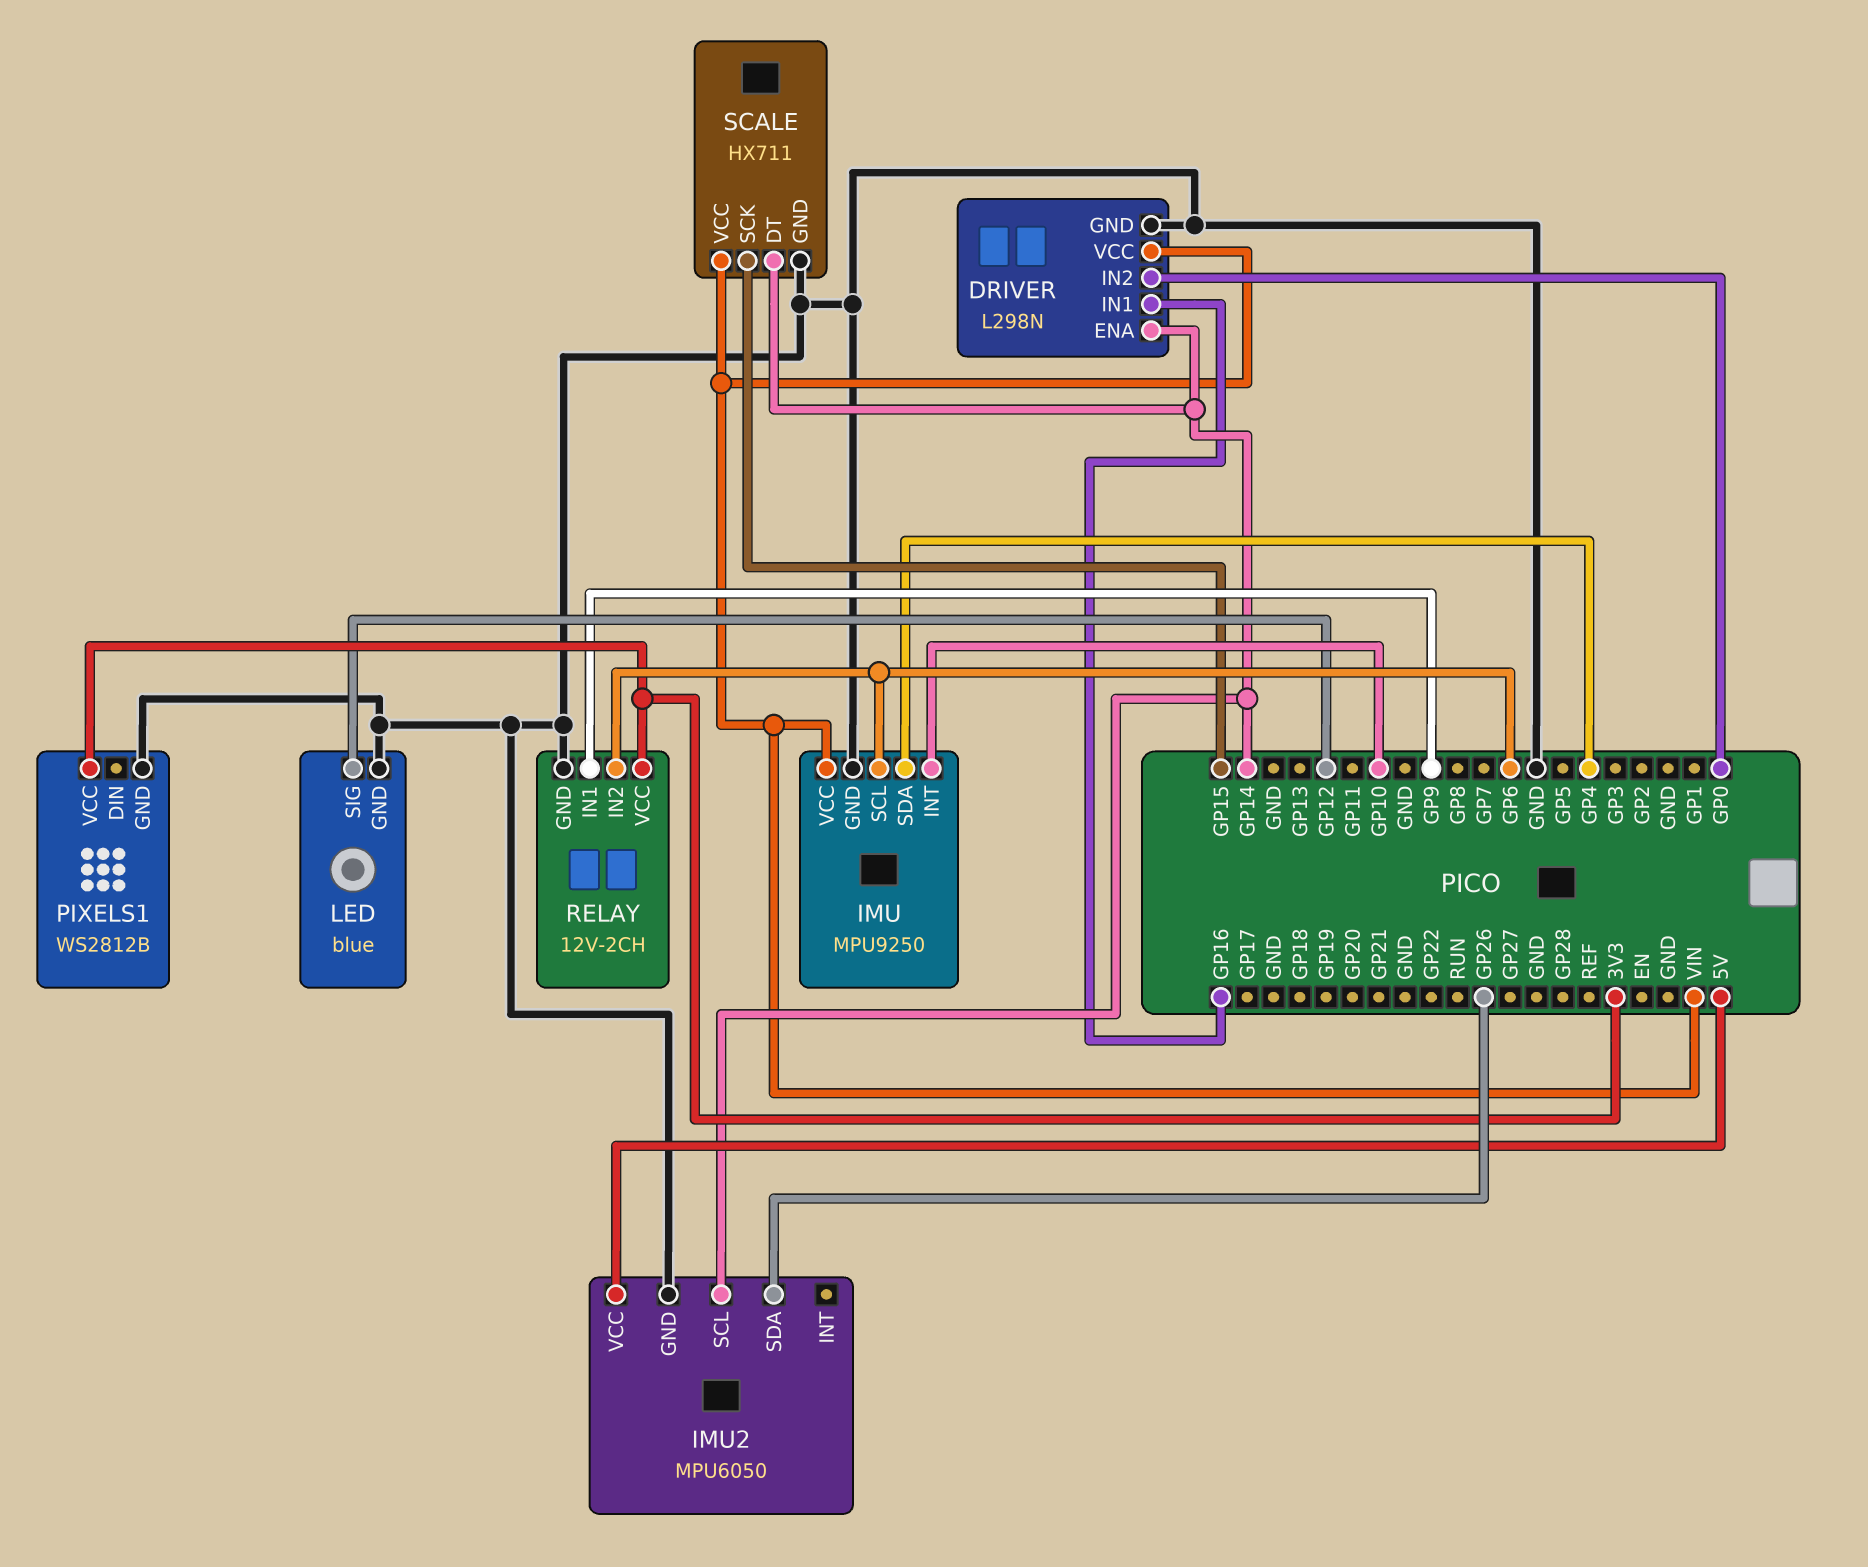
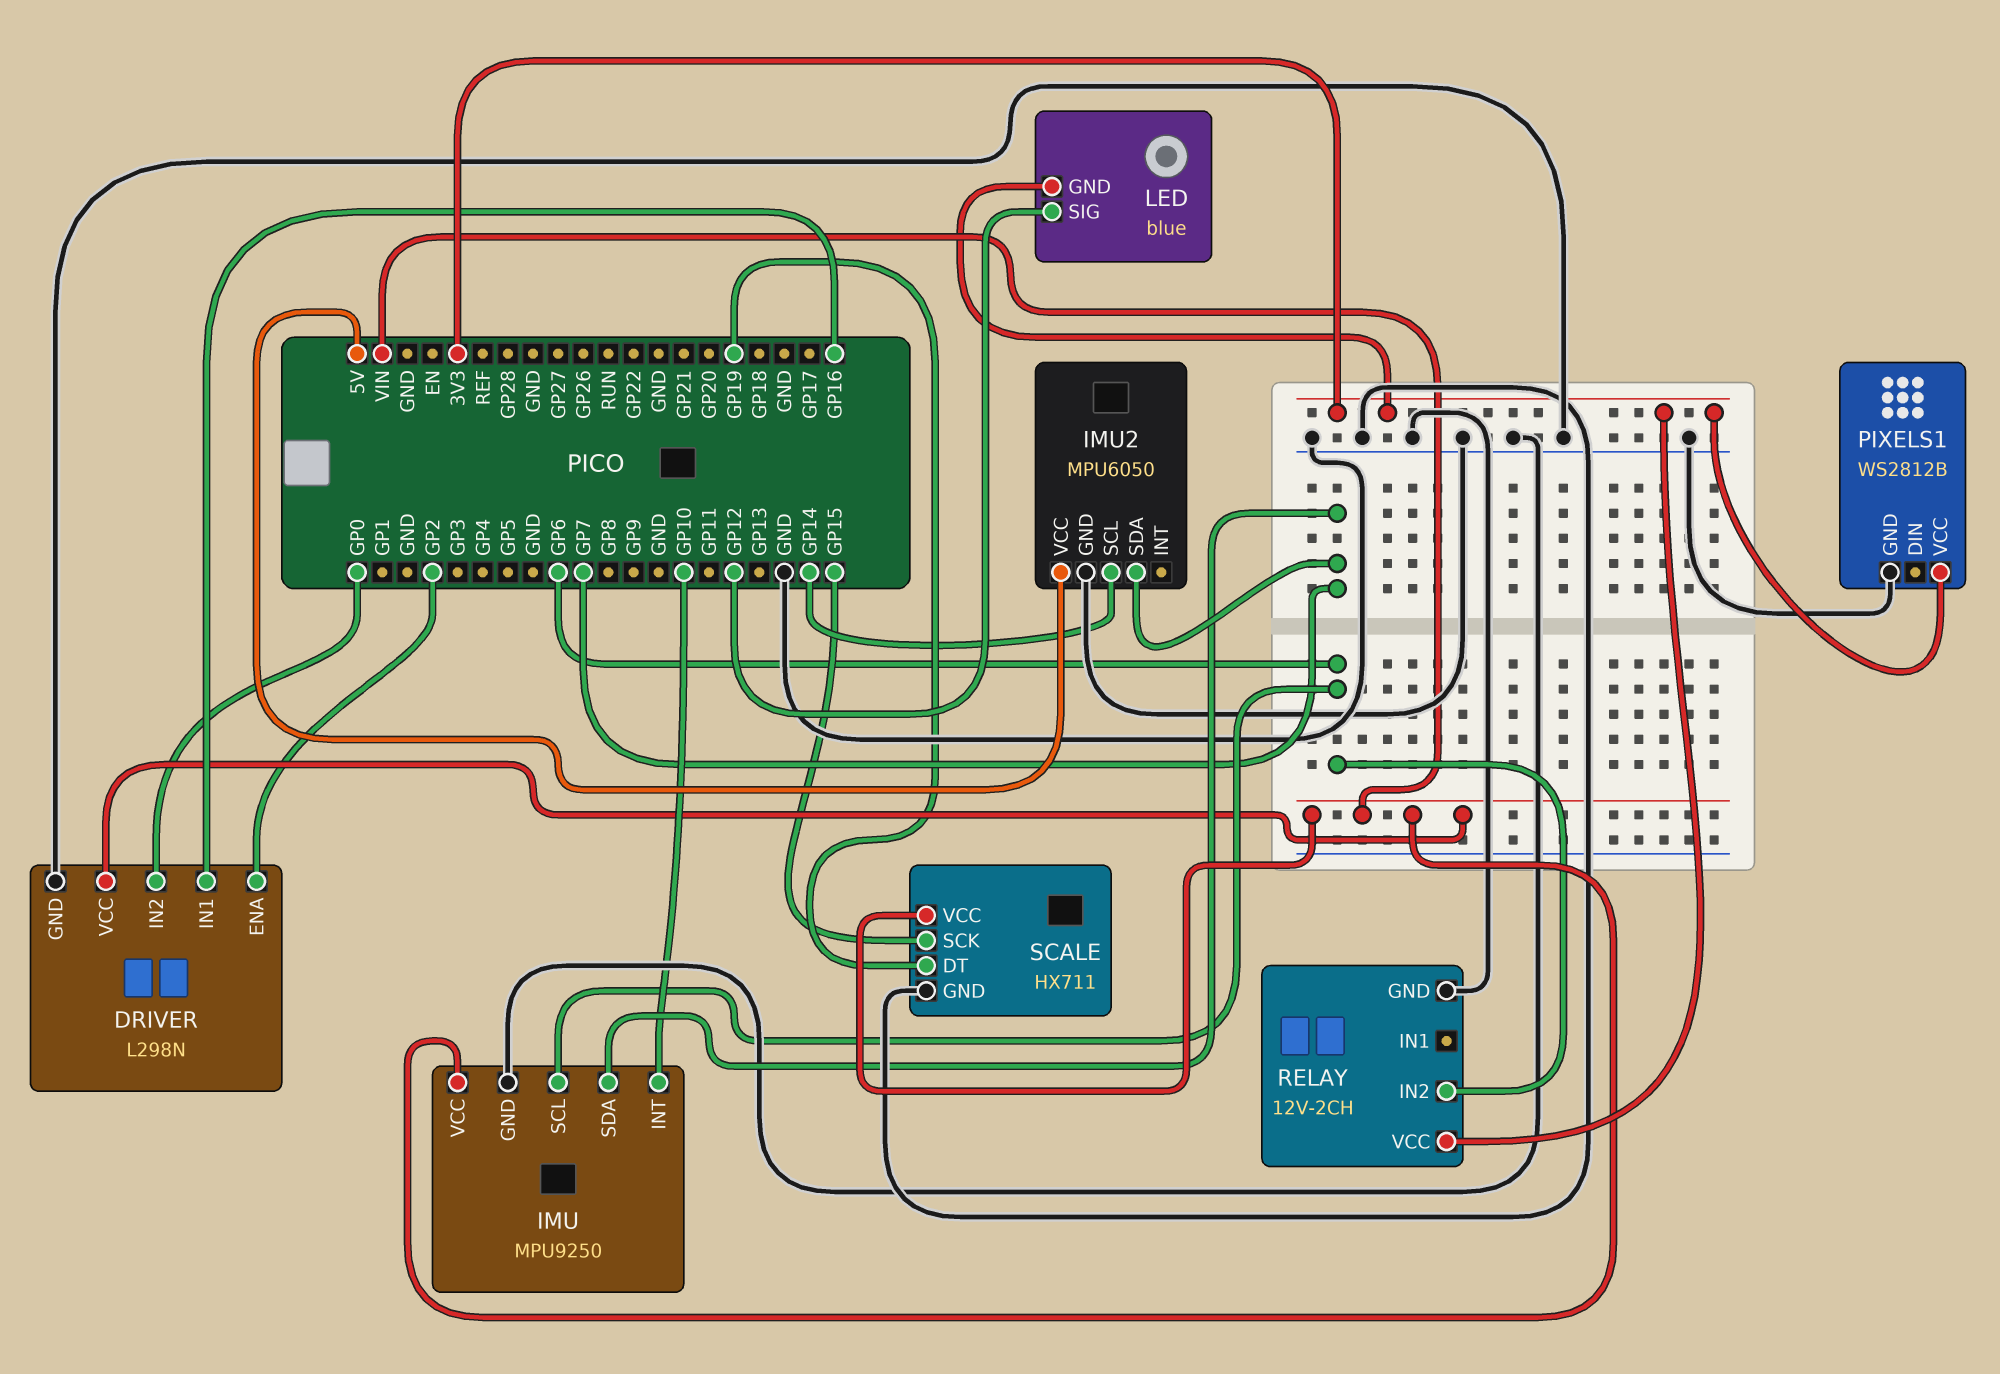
DRIVER pin ENA: GP14 -> GP2
IMU pin SDA: GP4 -> GP7
IMU2 pin SDA: GP26 -> GP7
LED pin GND: GND -> 3V3
RELAY pin IN1: GP9 -> none
SCALE pin DT: GP14 -> GP19

